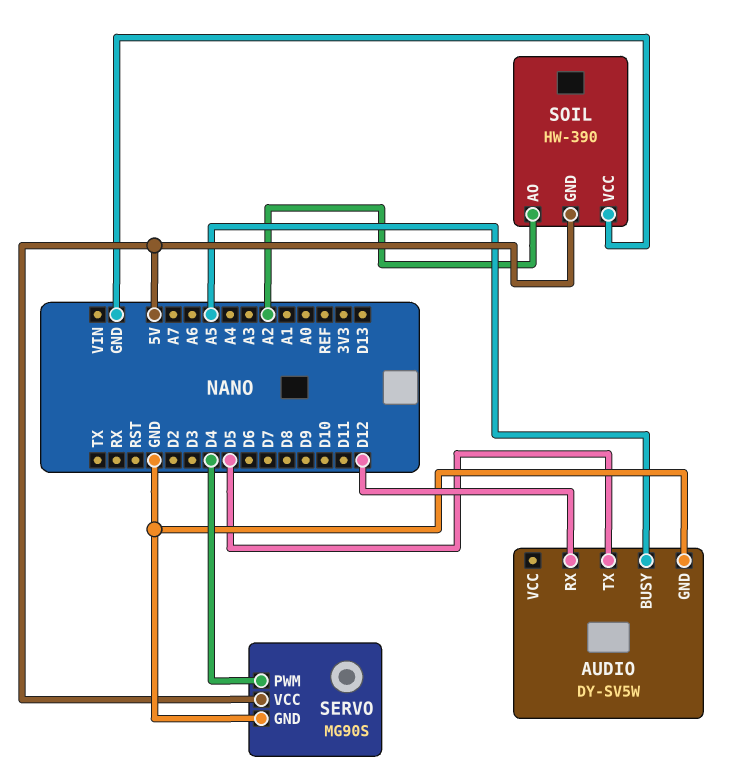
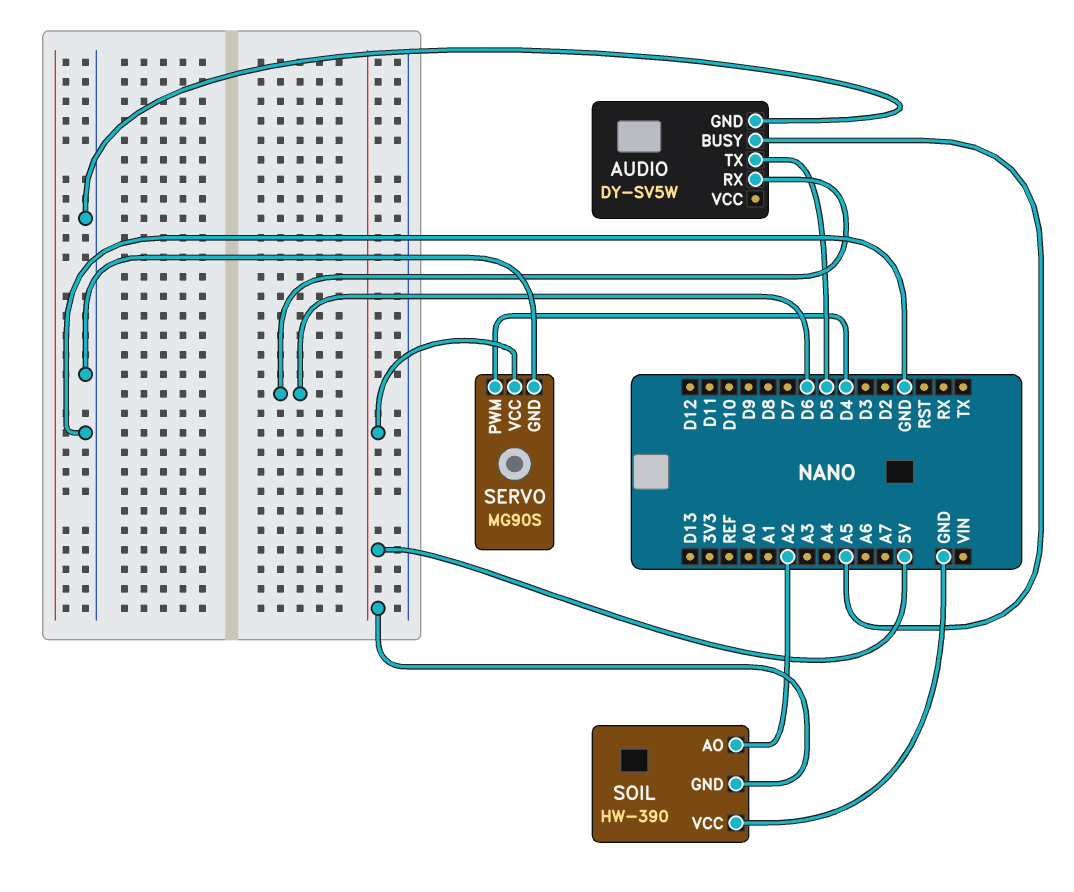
AUDIO pin RX: D12 -> D6

